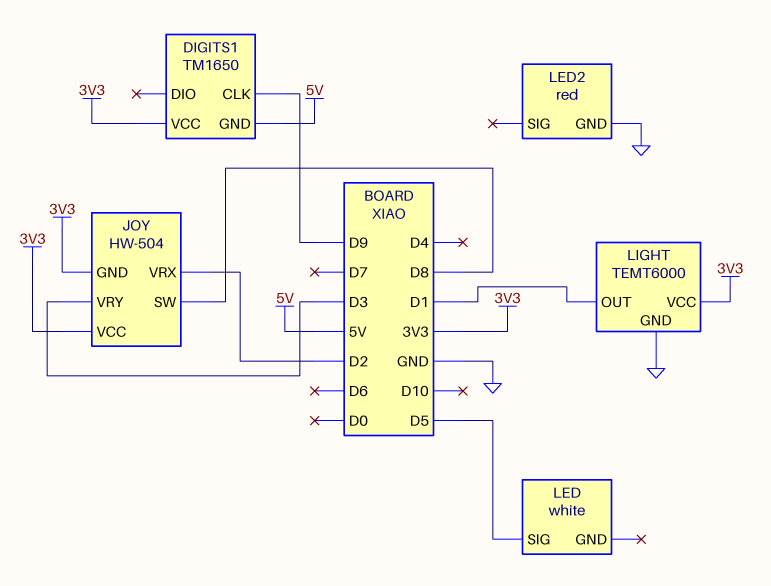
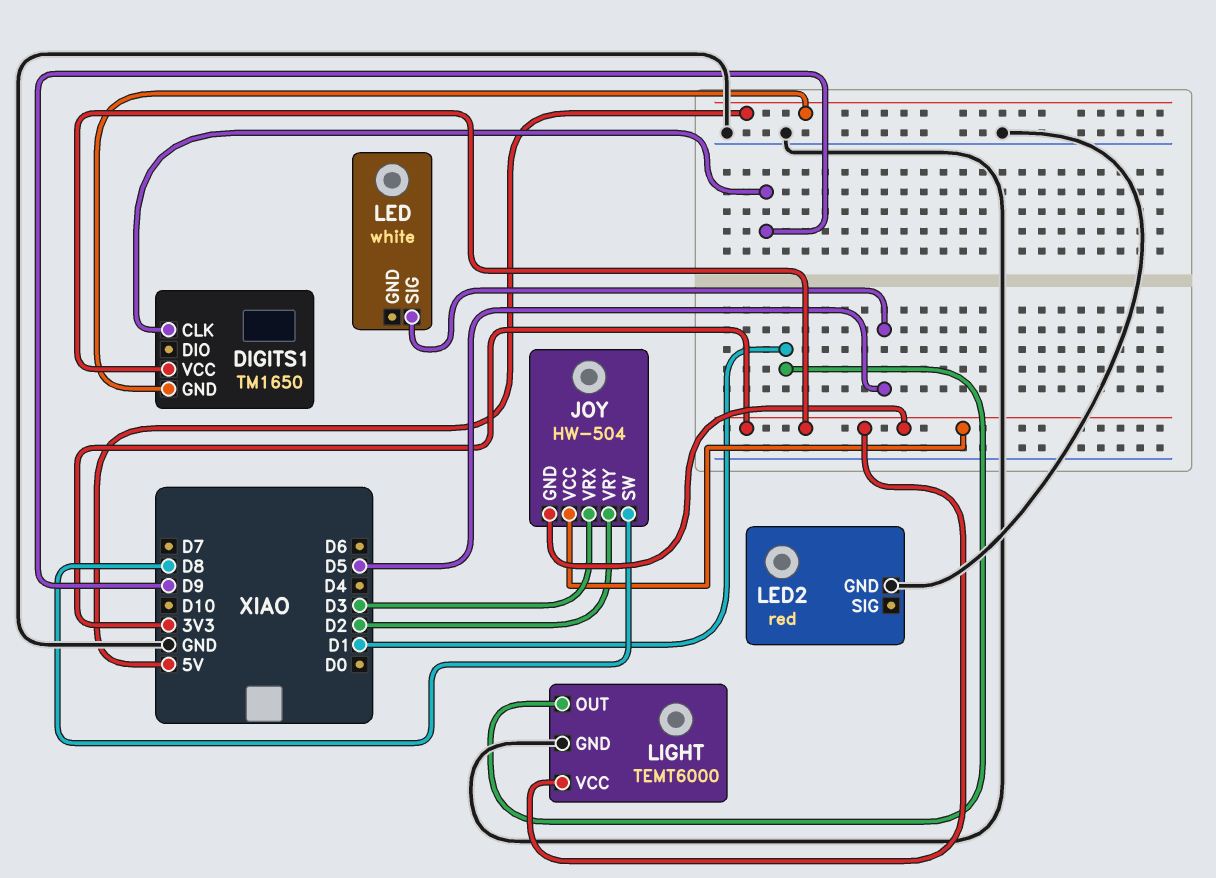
JOY pin VRX: D2 -> D3
JOY pin VRY: D3 -> D2

